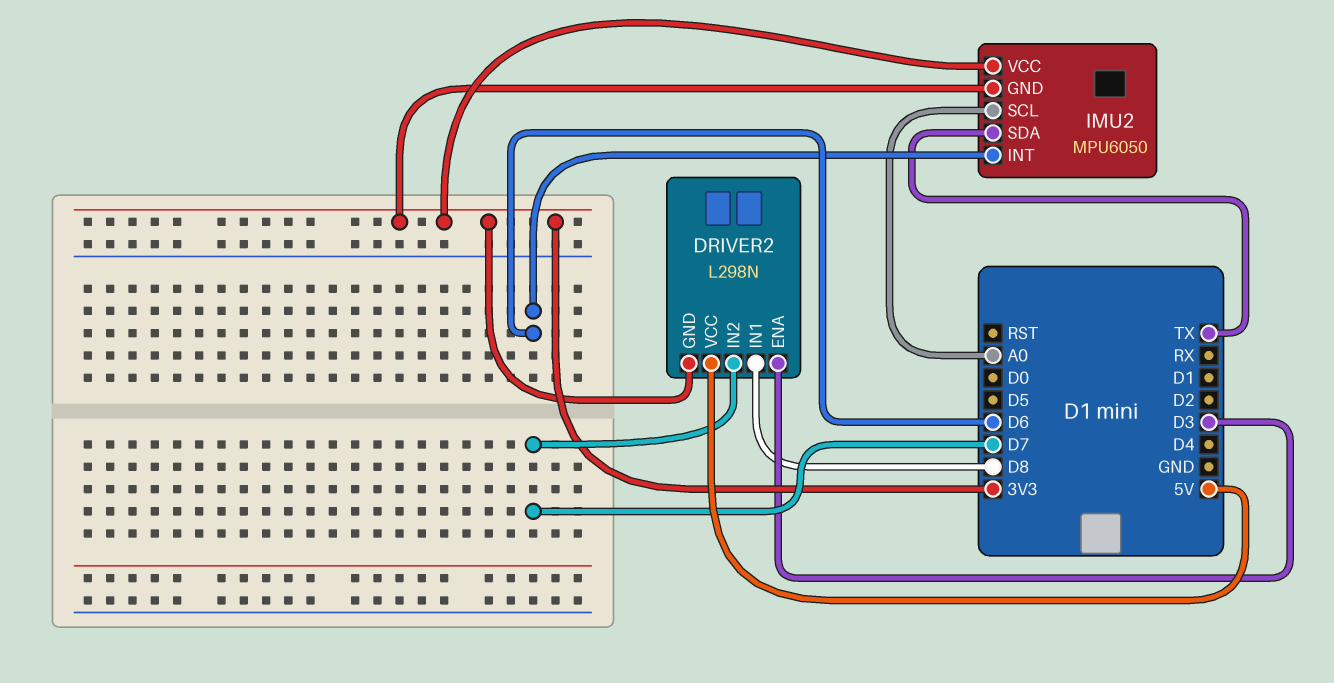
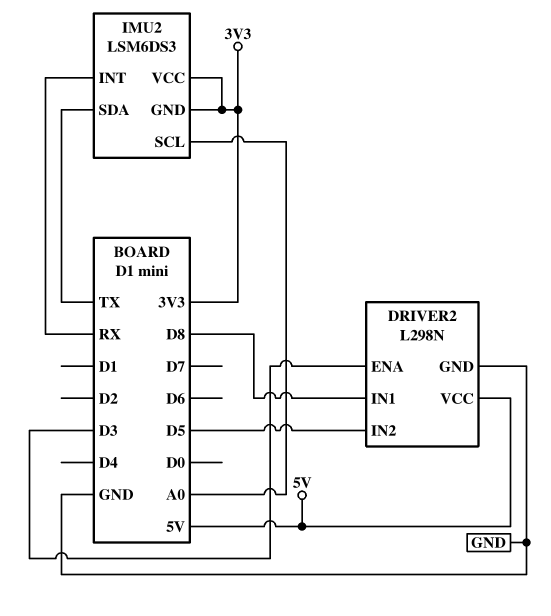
DRIVER2 pin GND: 3V3 -> GND
DRIVER2 pin IN2: D7 -> D5
IMU2: MPU6050 -> LSM6DS3
IMU2 pin INT: D6 -> RX

